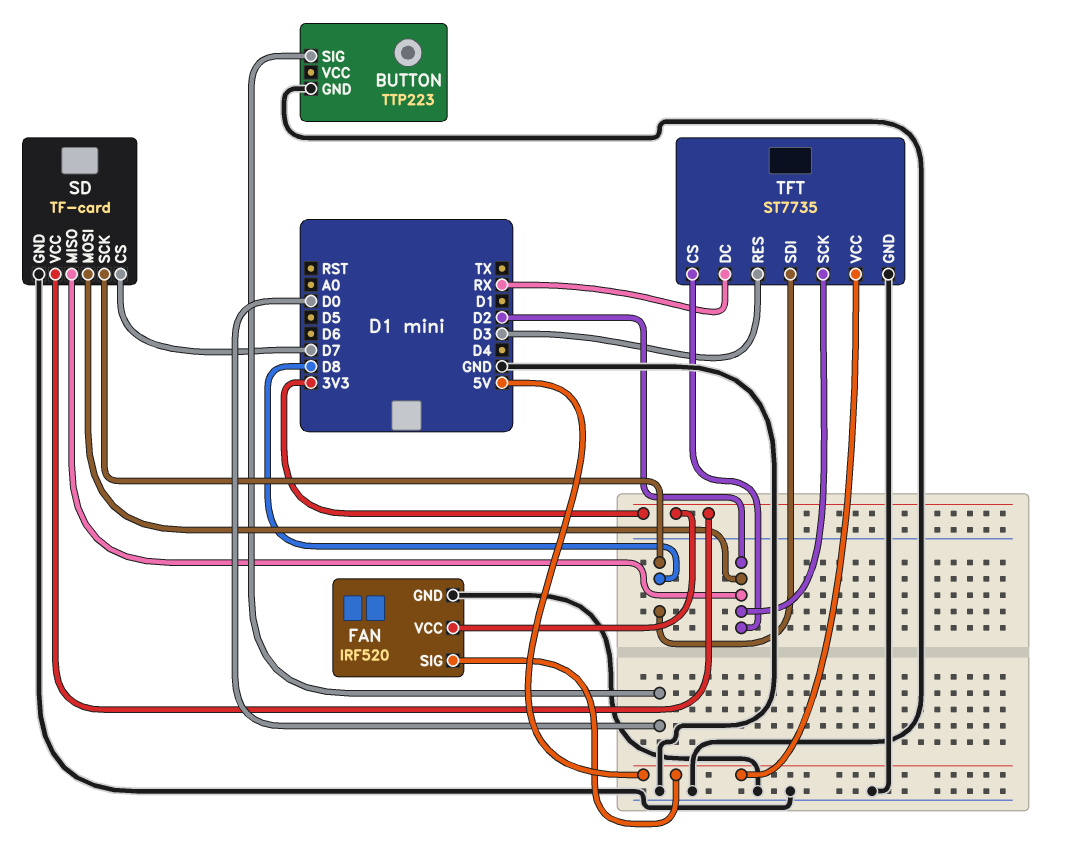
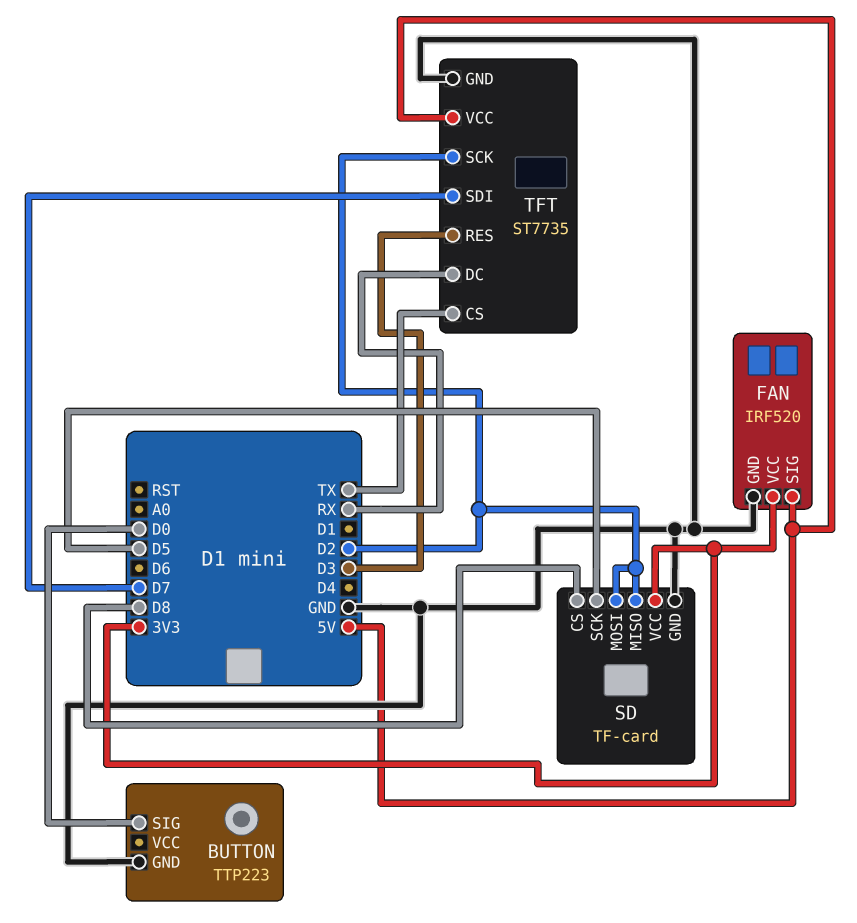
SD pin CS: D7 -> D8
SD pin SCK: D8 -> D5
TFT pin CS: D2 -> TX
TFT pin SDI: D8 -> D7

